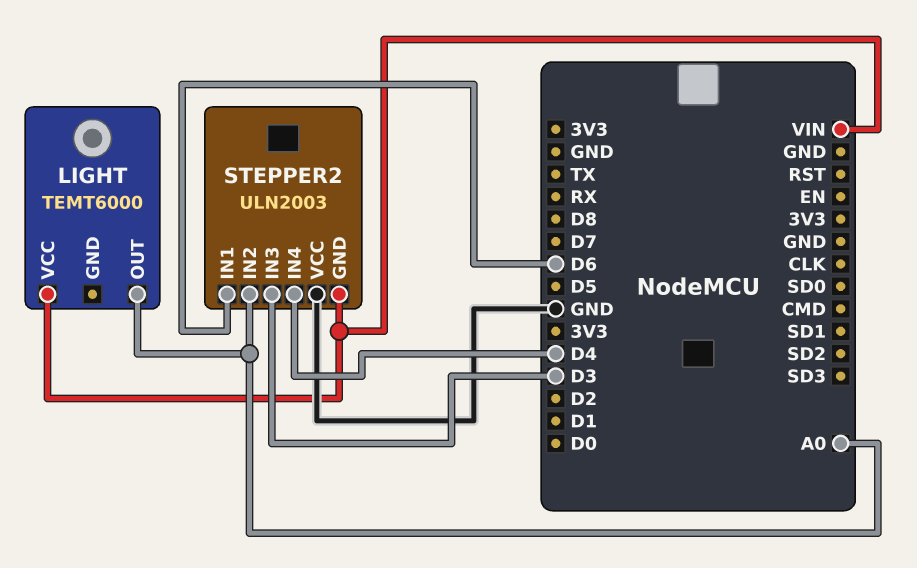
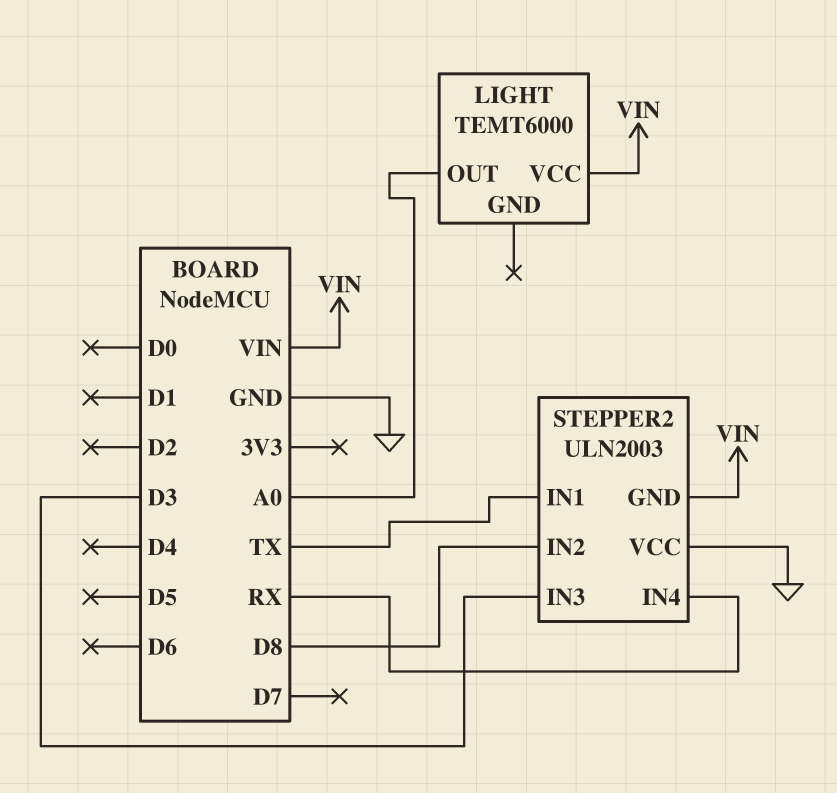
STEPPER2 pin IN1: D6 -> TX
STEPPER2 pin IN2: A0 -> D8
STEPPER2 pin IN4: D4 -> RX

